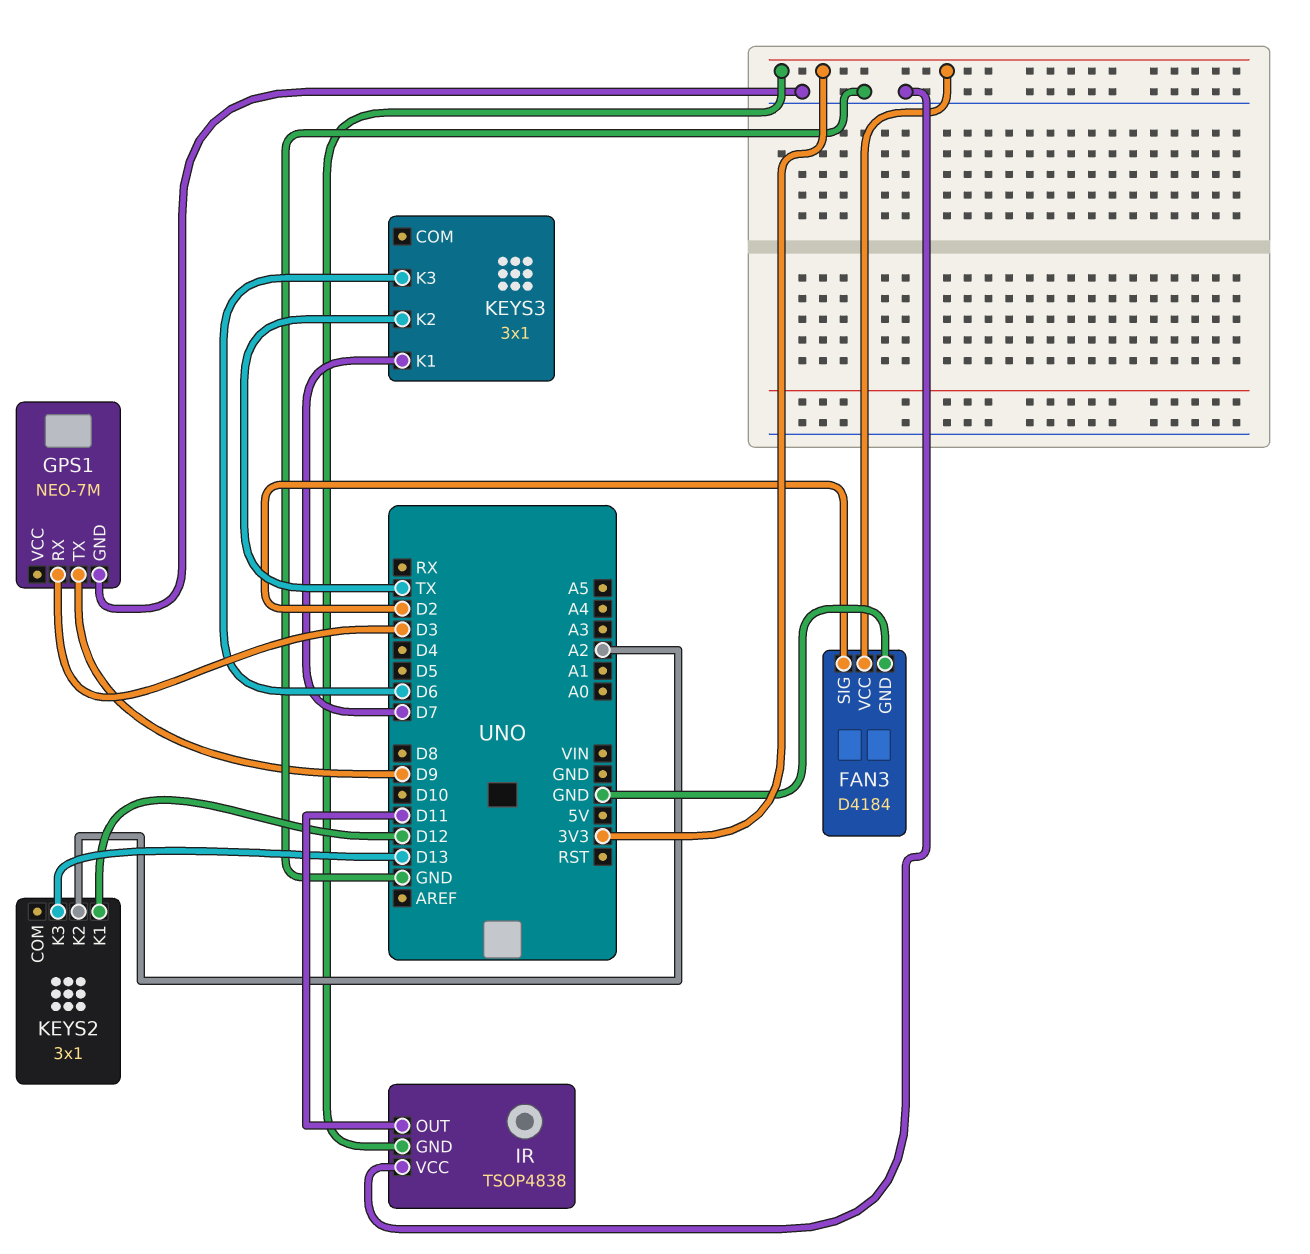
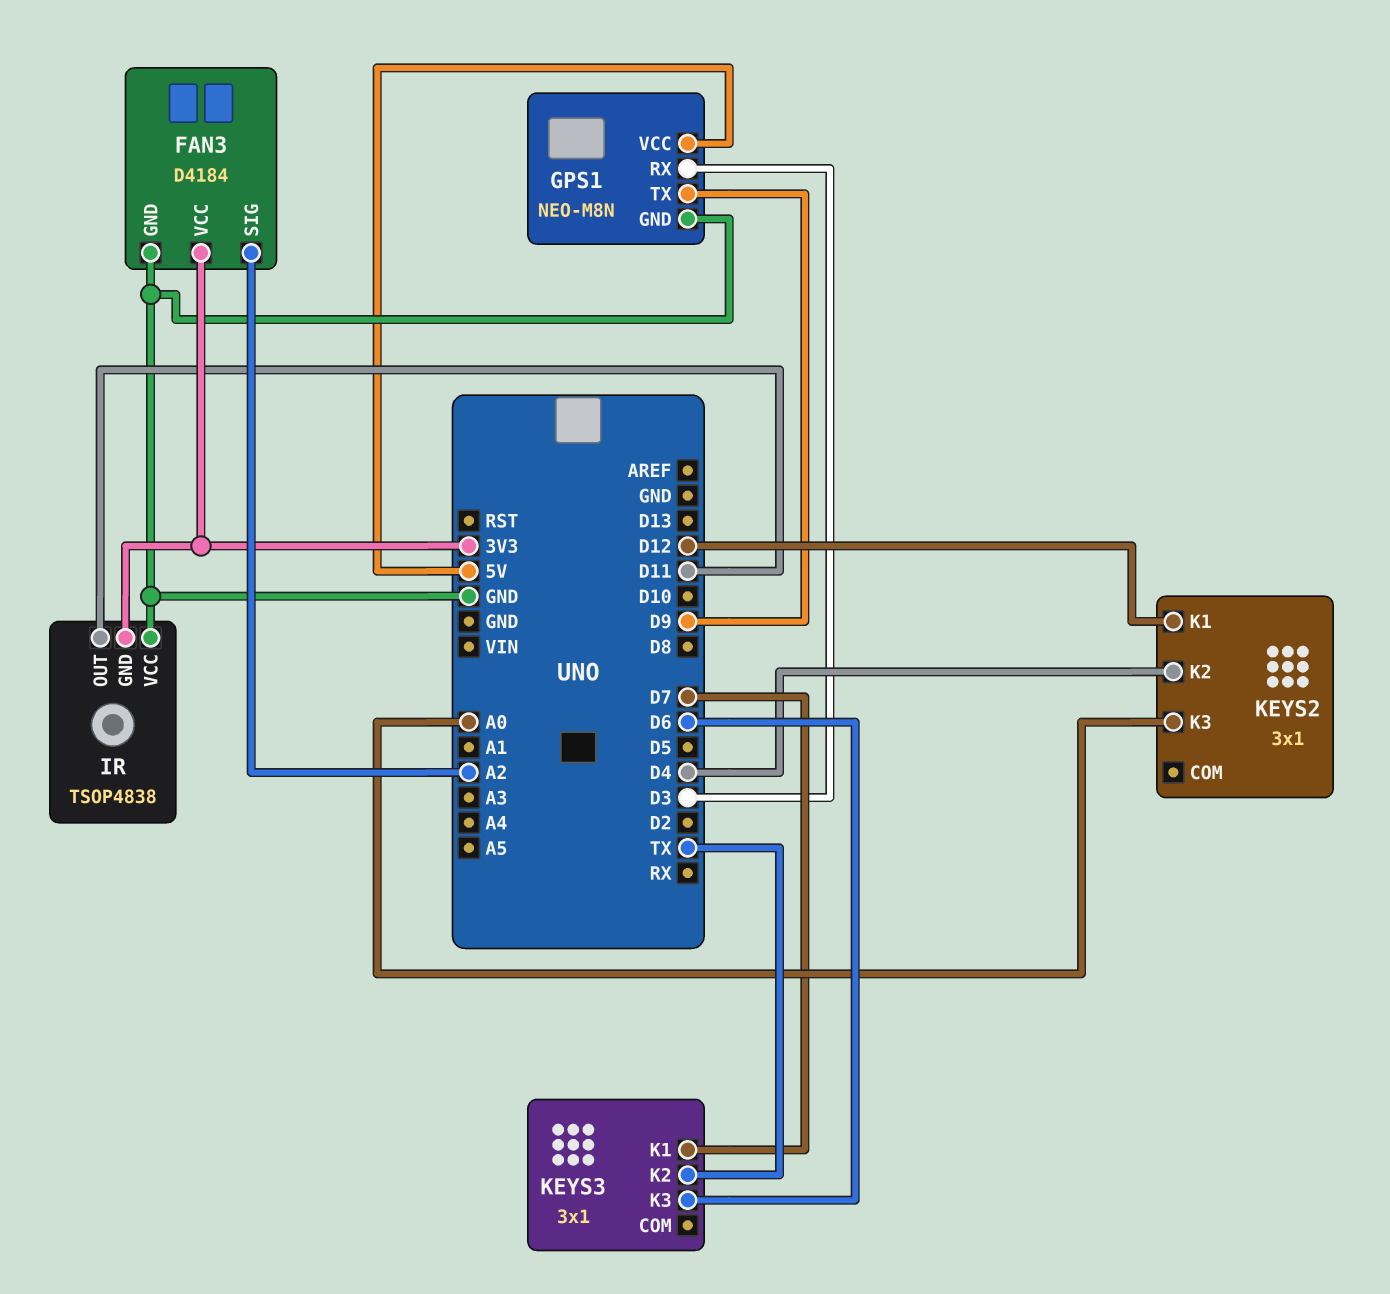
FAN3 pin SIG: D2 -> A2
GPS1: NEO-7M -> NEO-M8N
GPS1 pin VCC: none -> 5V
KEYS2 pin K2: A2 -> D4
KEYS2 pin K3: D13 -> A0

